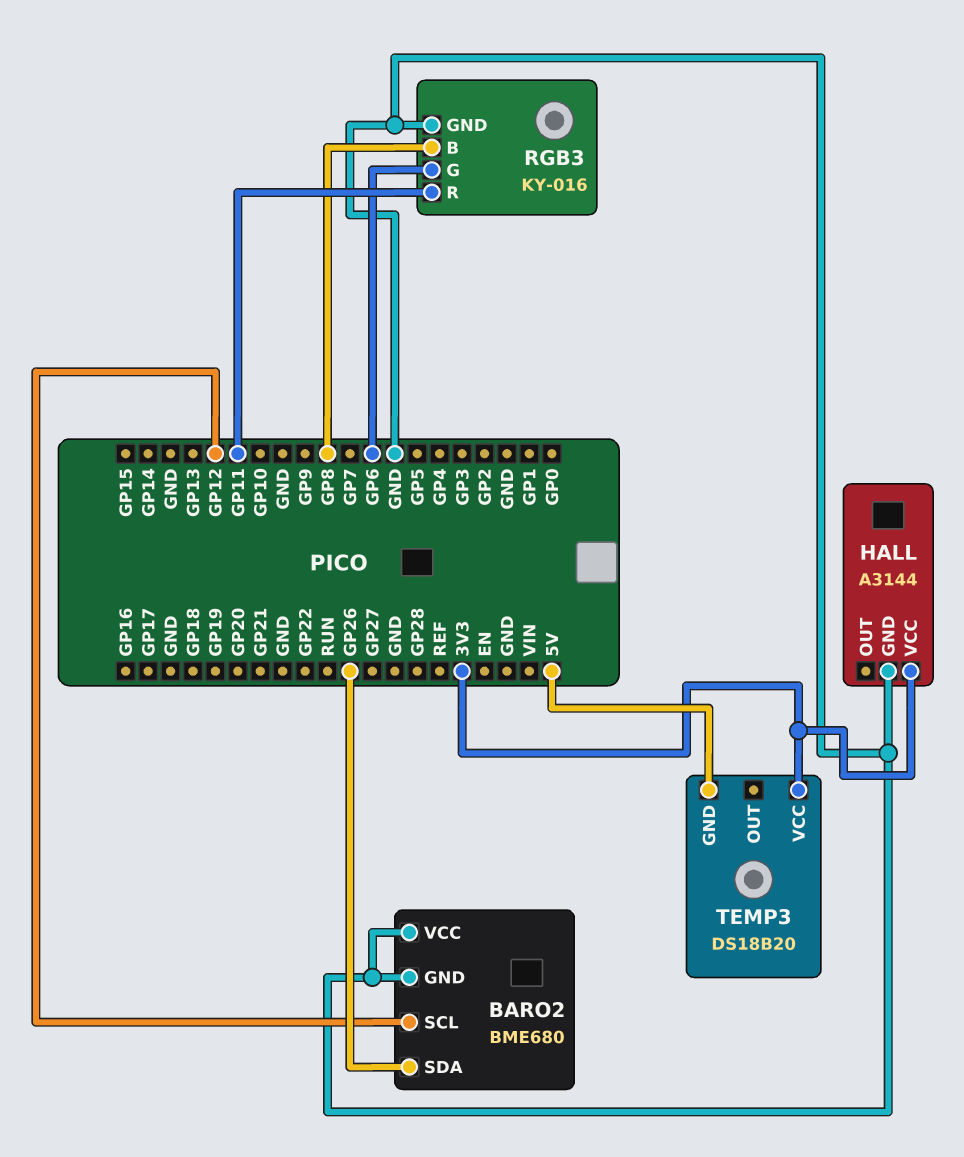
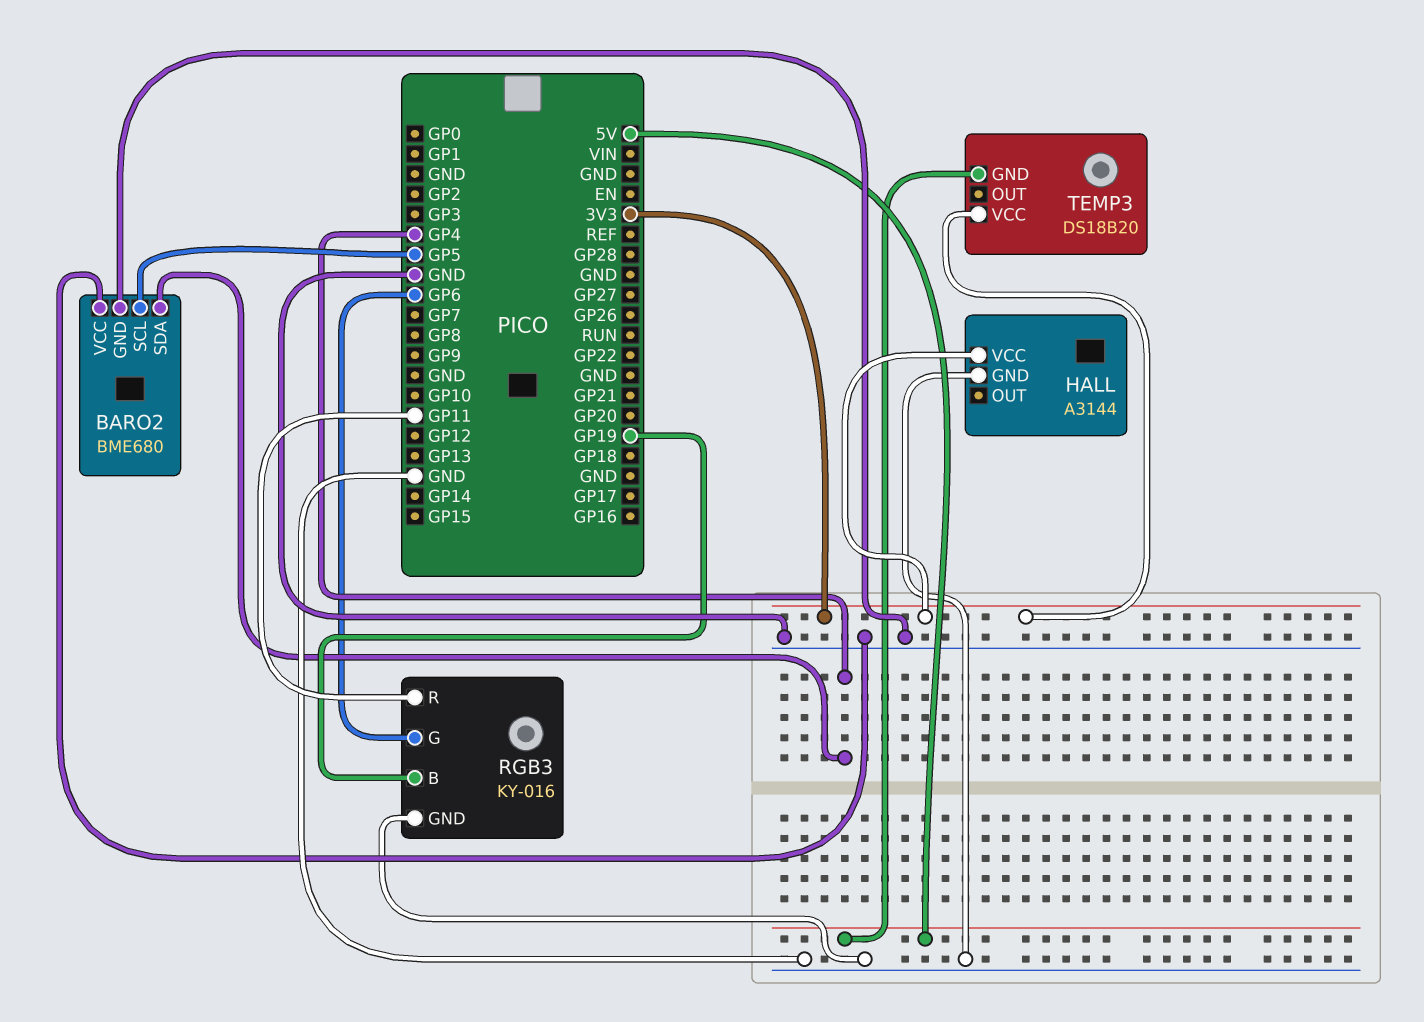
BARO2 pin SCL: GP12 -> GP5
BARO2 pin SDA: GP26 -> GP4
RGB3 pin B: GP8 -> GP19

